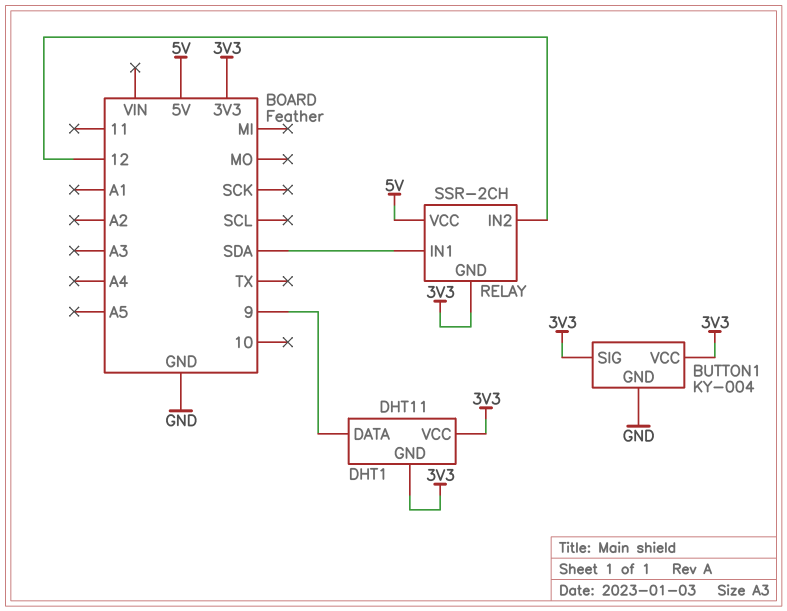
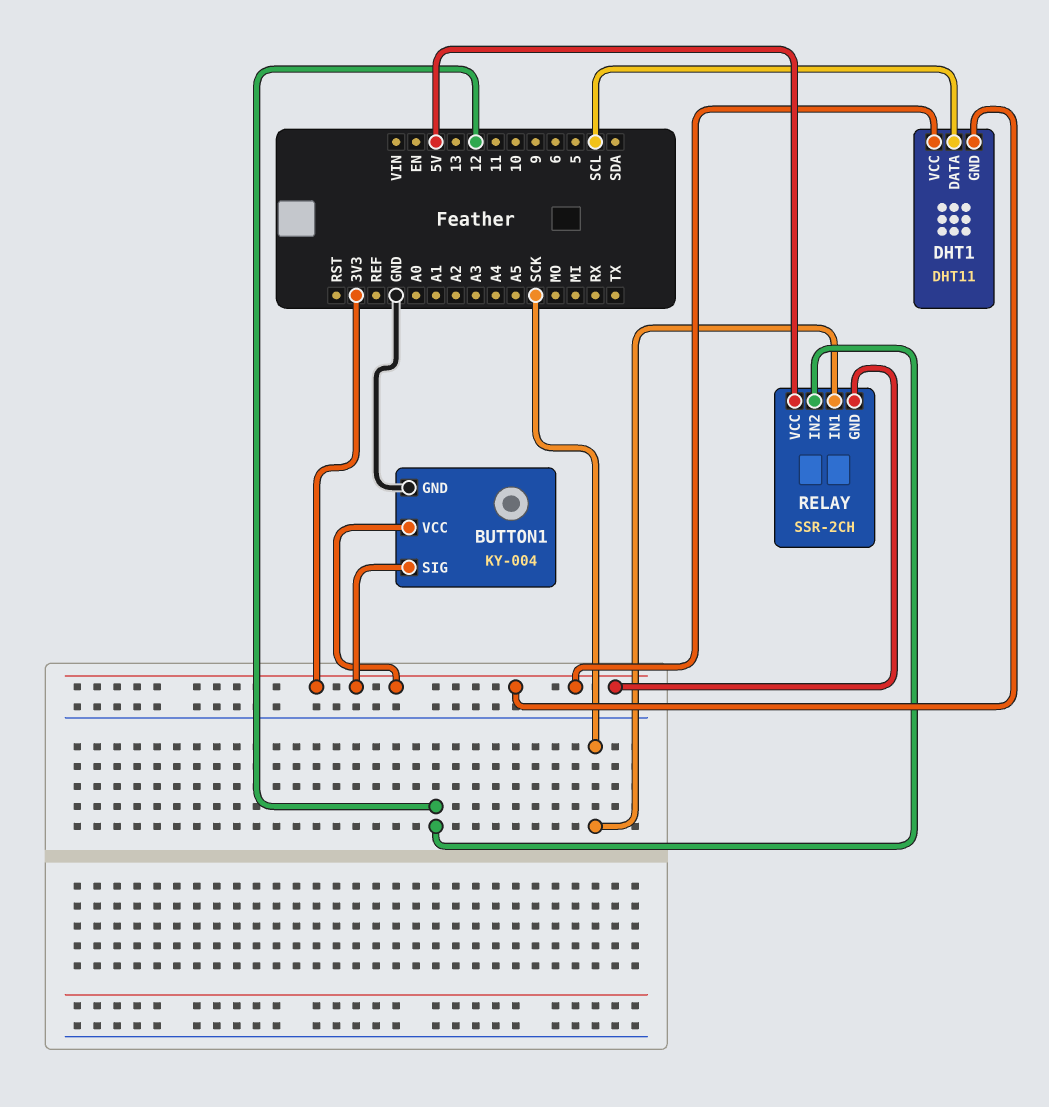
DHT1 pin DATA: 9 -> SCL
RELAY pin IN1: SDA -> SCK

